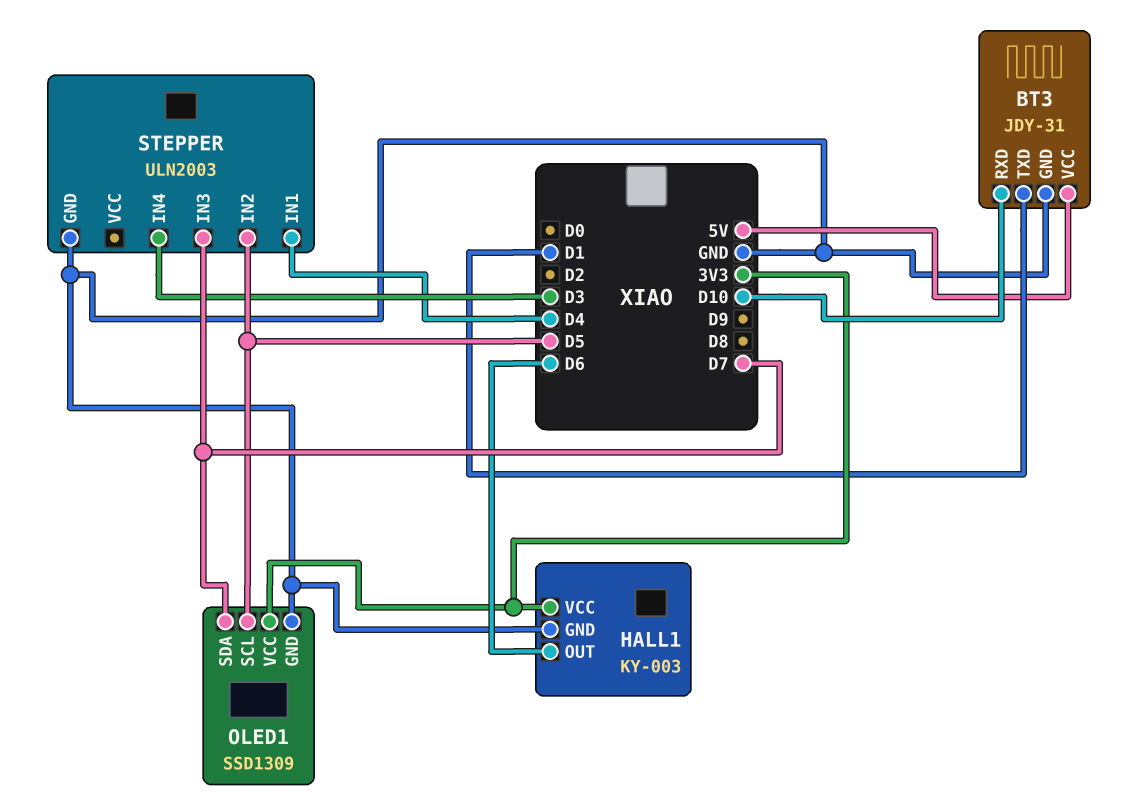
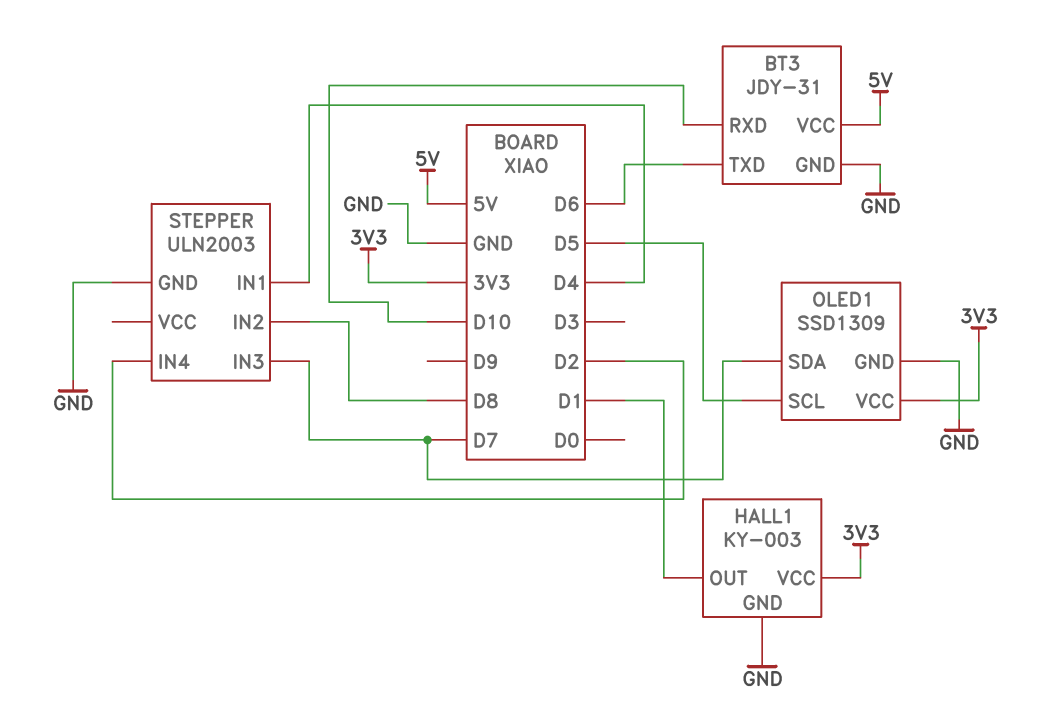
BT3 pin TXD: D1 -> D6
HALL1 pin OUT: D6 -> D1
STEPPER pin IN2: D5 -> D8
STEPPER pin IN4: D3 -> D2

